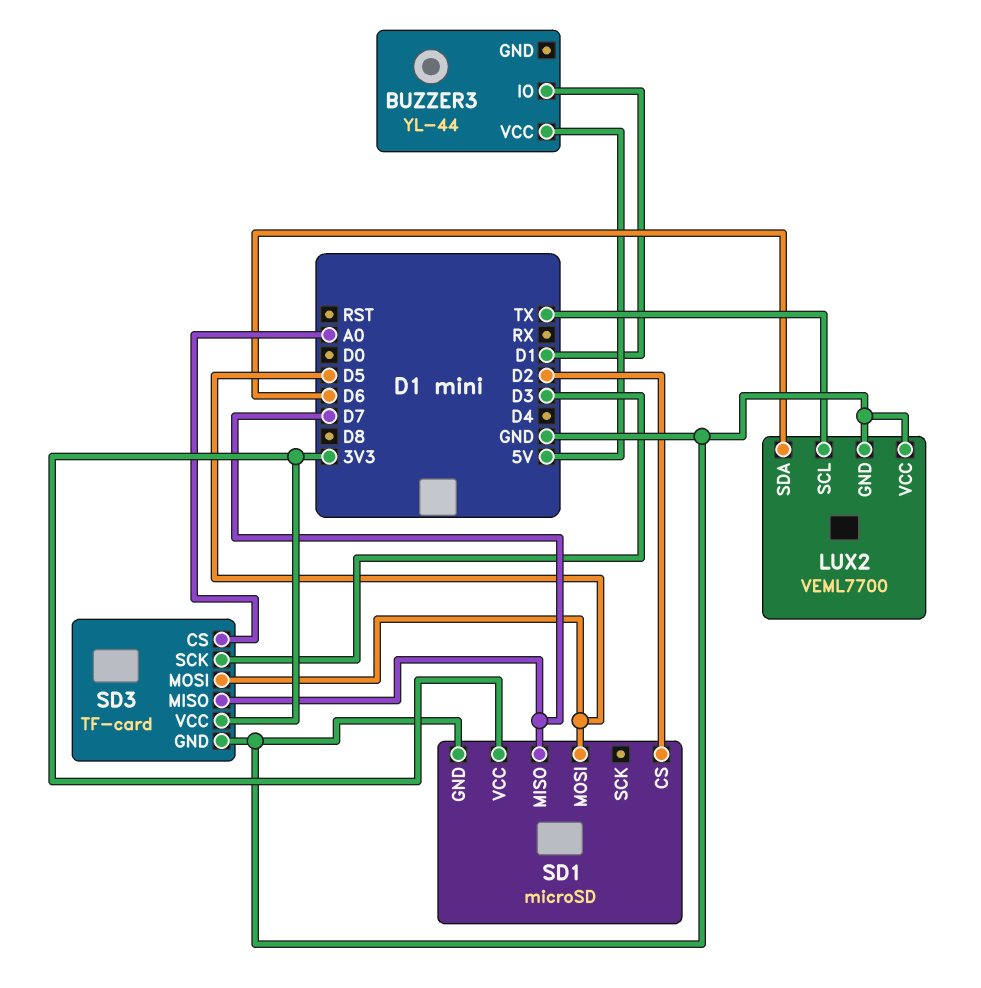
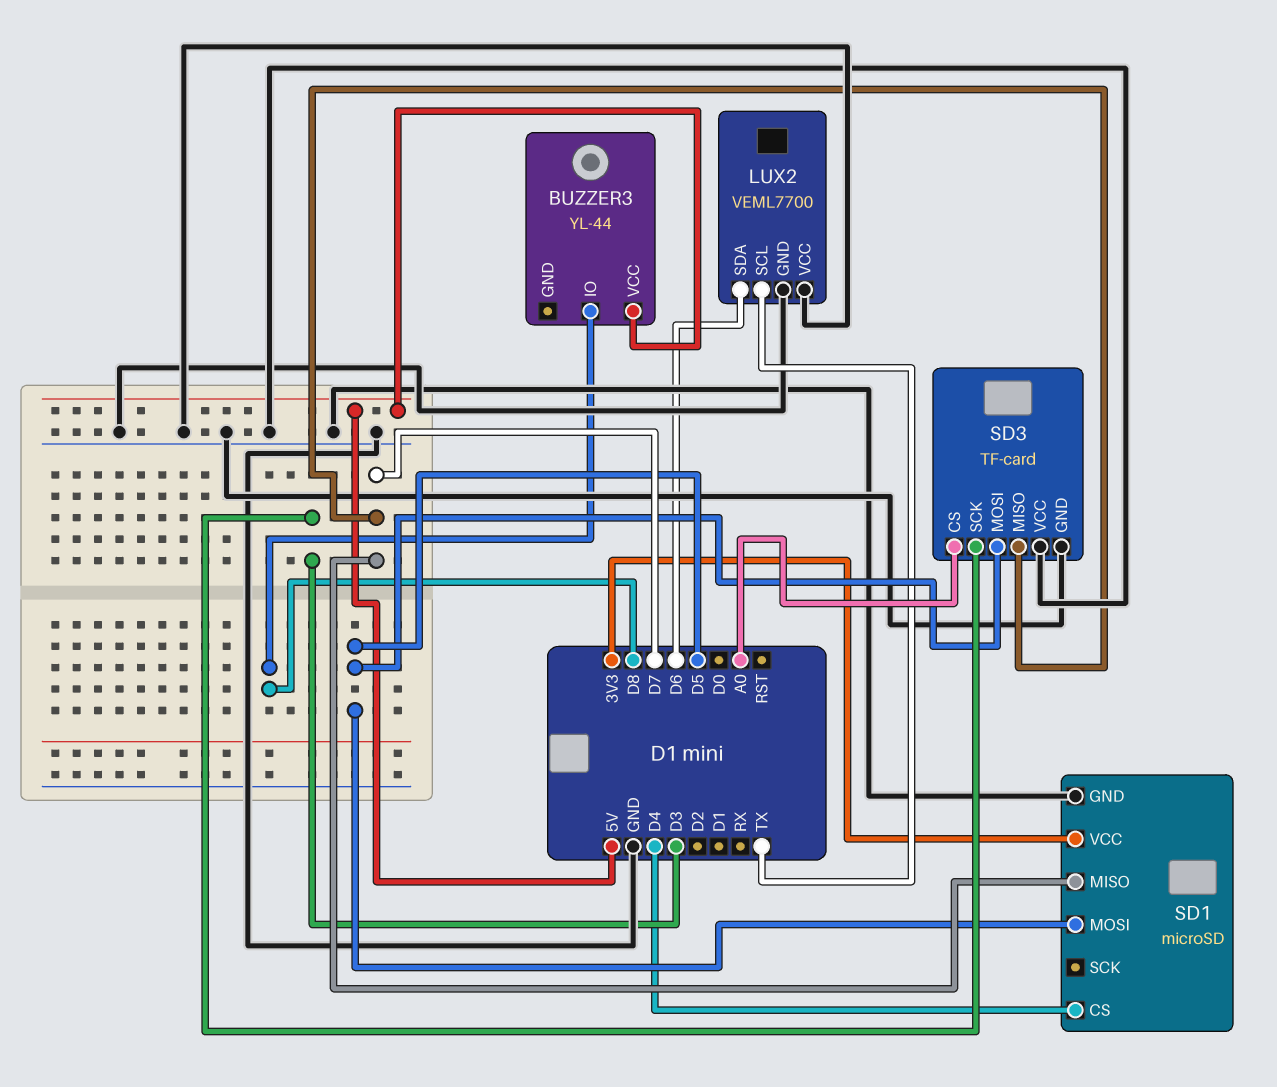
BUZZER3 pin IO: D1 -> D8
SD1 pin CS: D2 -> D4
SD3 pin VCC: 3V3 -> GND

